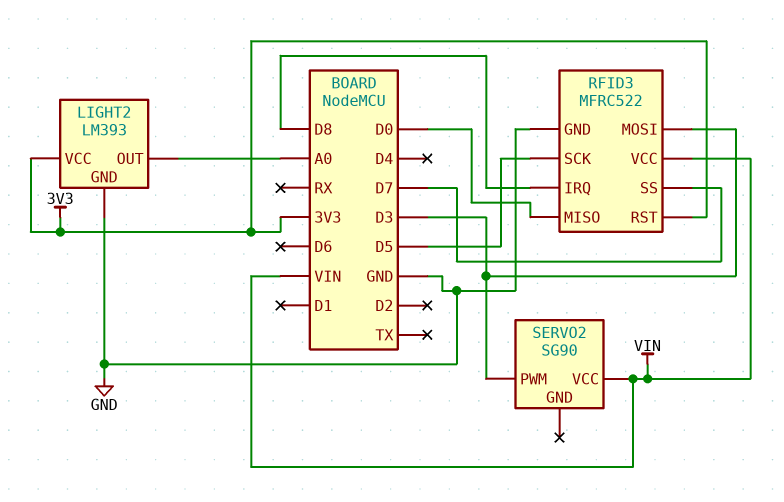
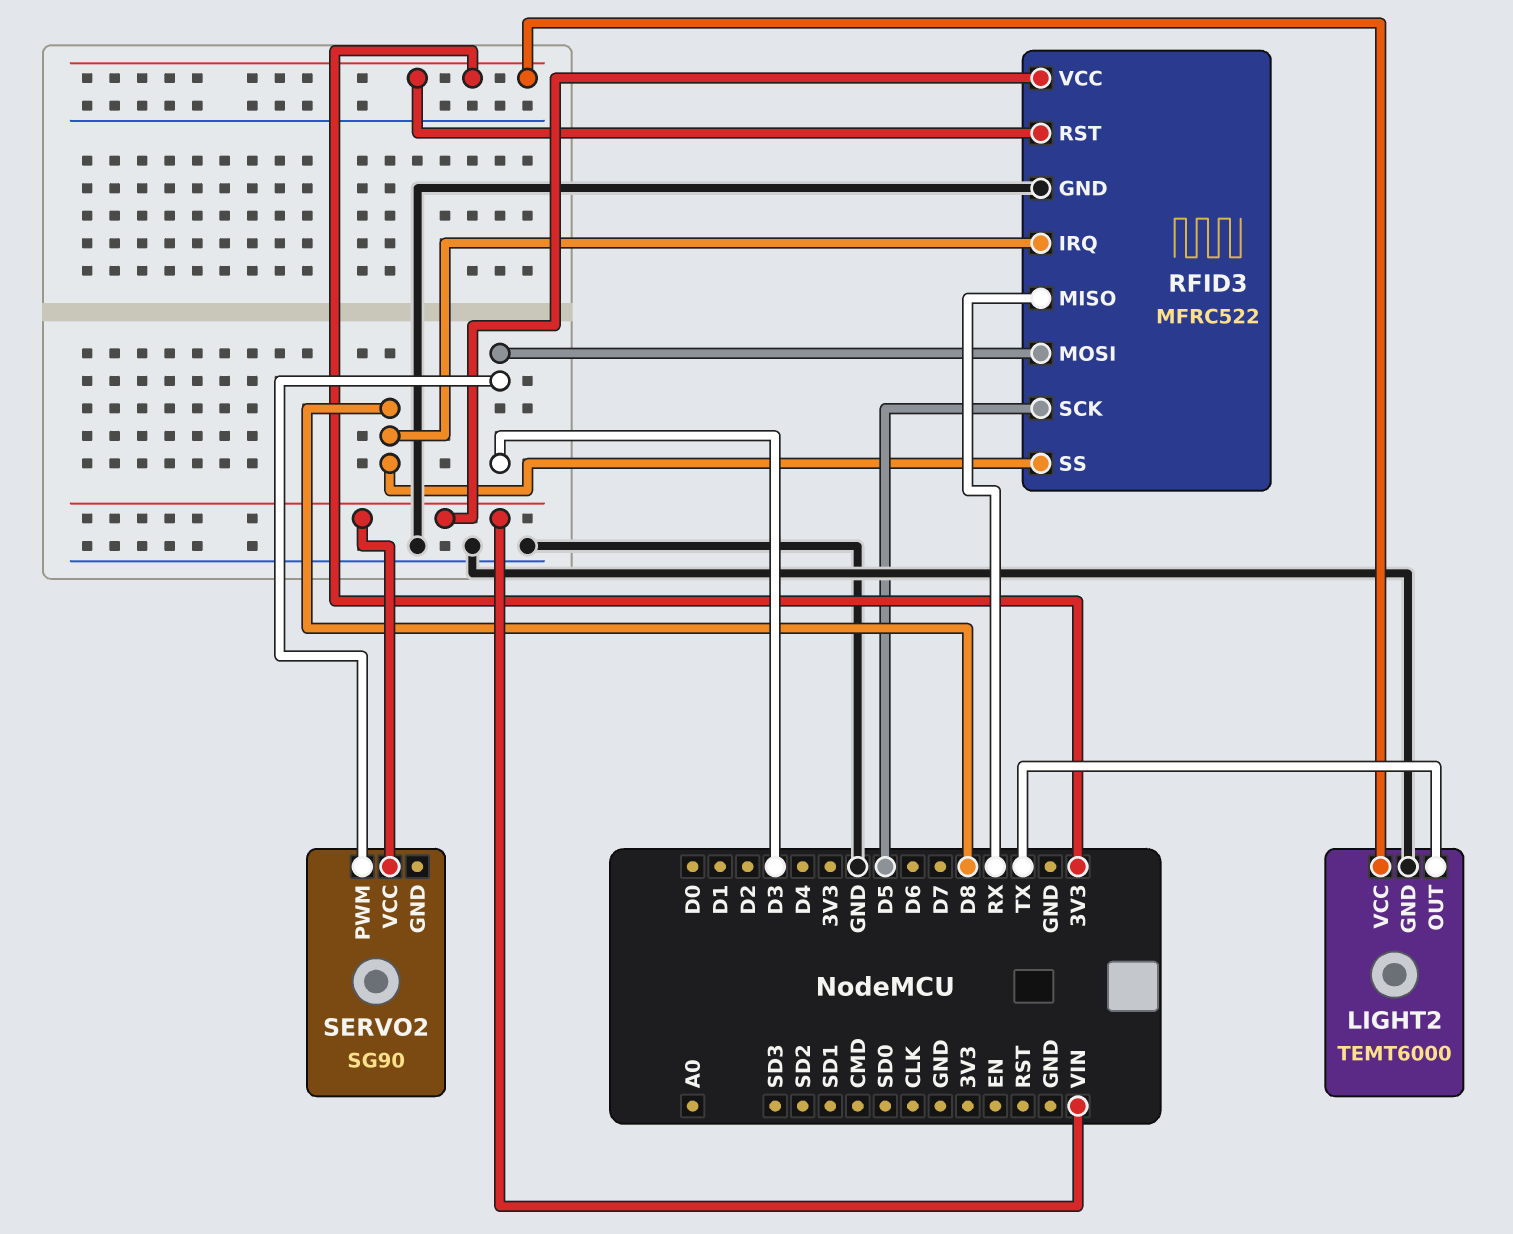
LIGHT2: LM393 -> TEMT6000
LIGHT2 pin OUT: A0 -> TX
RFID3 pin MISO: D0 -> RX
RFID3 pin SS: D7 -> D8

